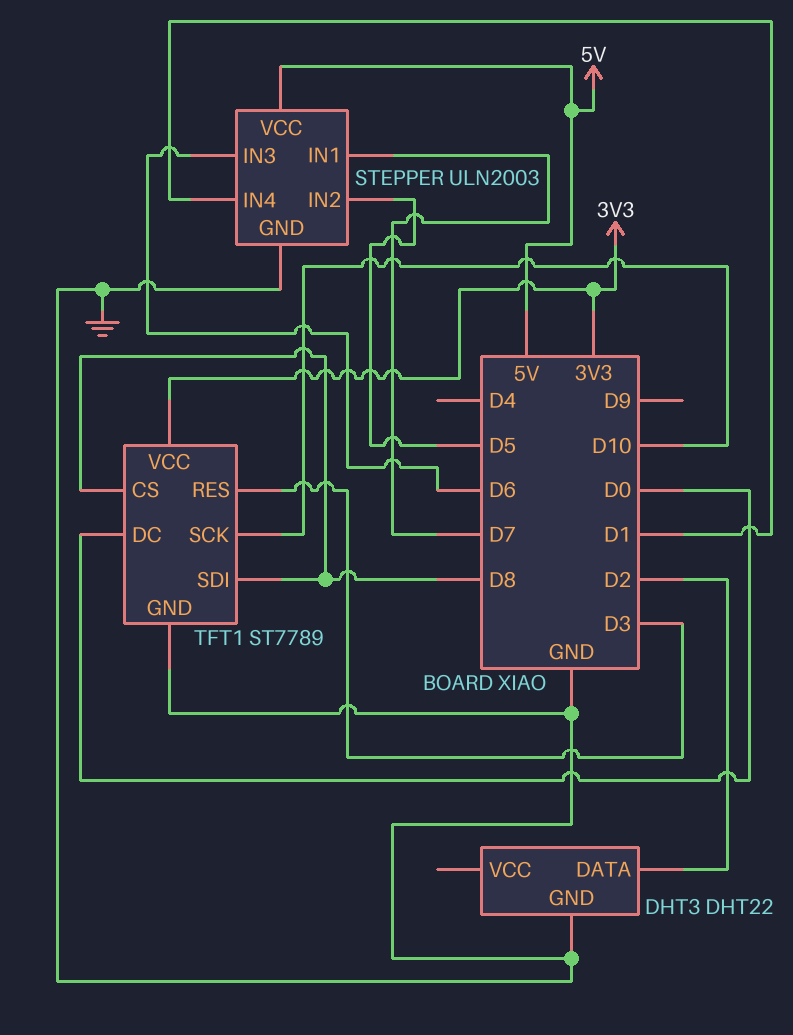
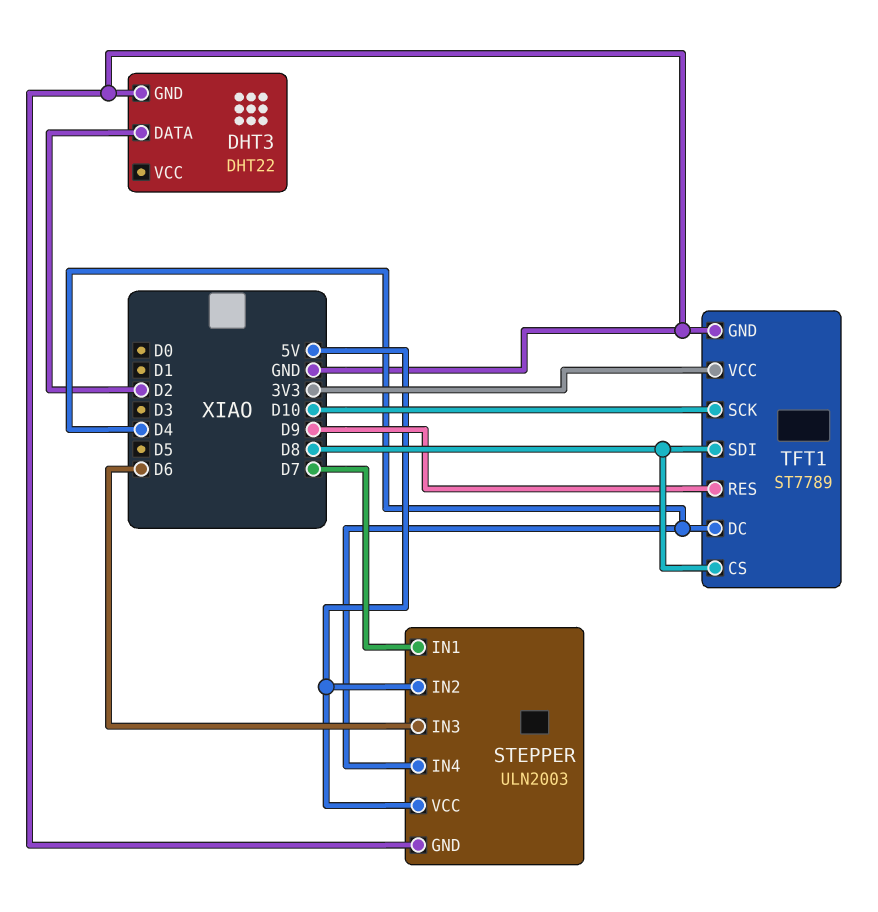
STEPPER pin IN2: D5 -> 5V
STEPPER pin IN4: D1 -> D4
TFT1 pin DC: D0 -> D4
TFT1 pin RES: D3 -> D9

